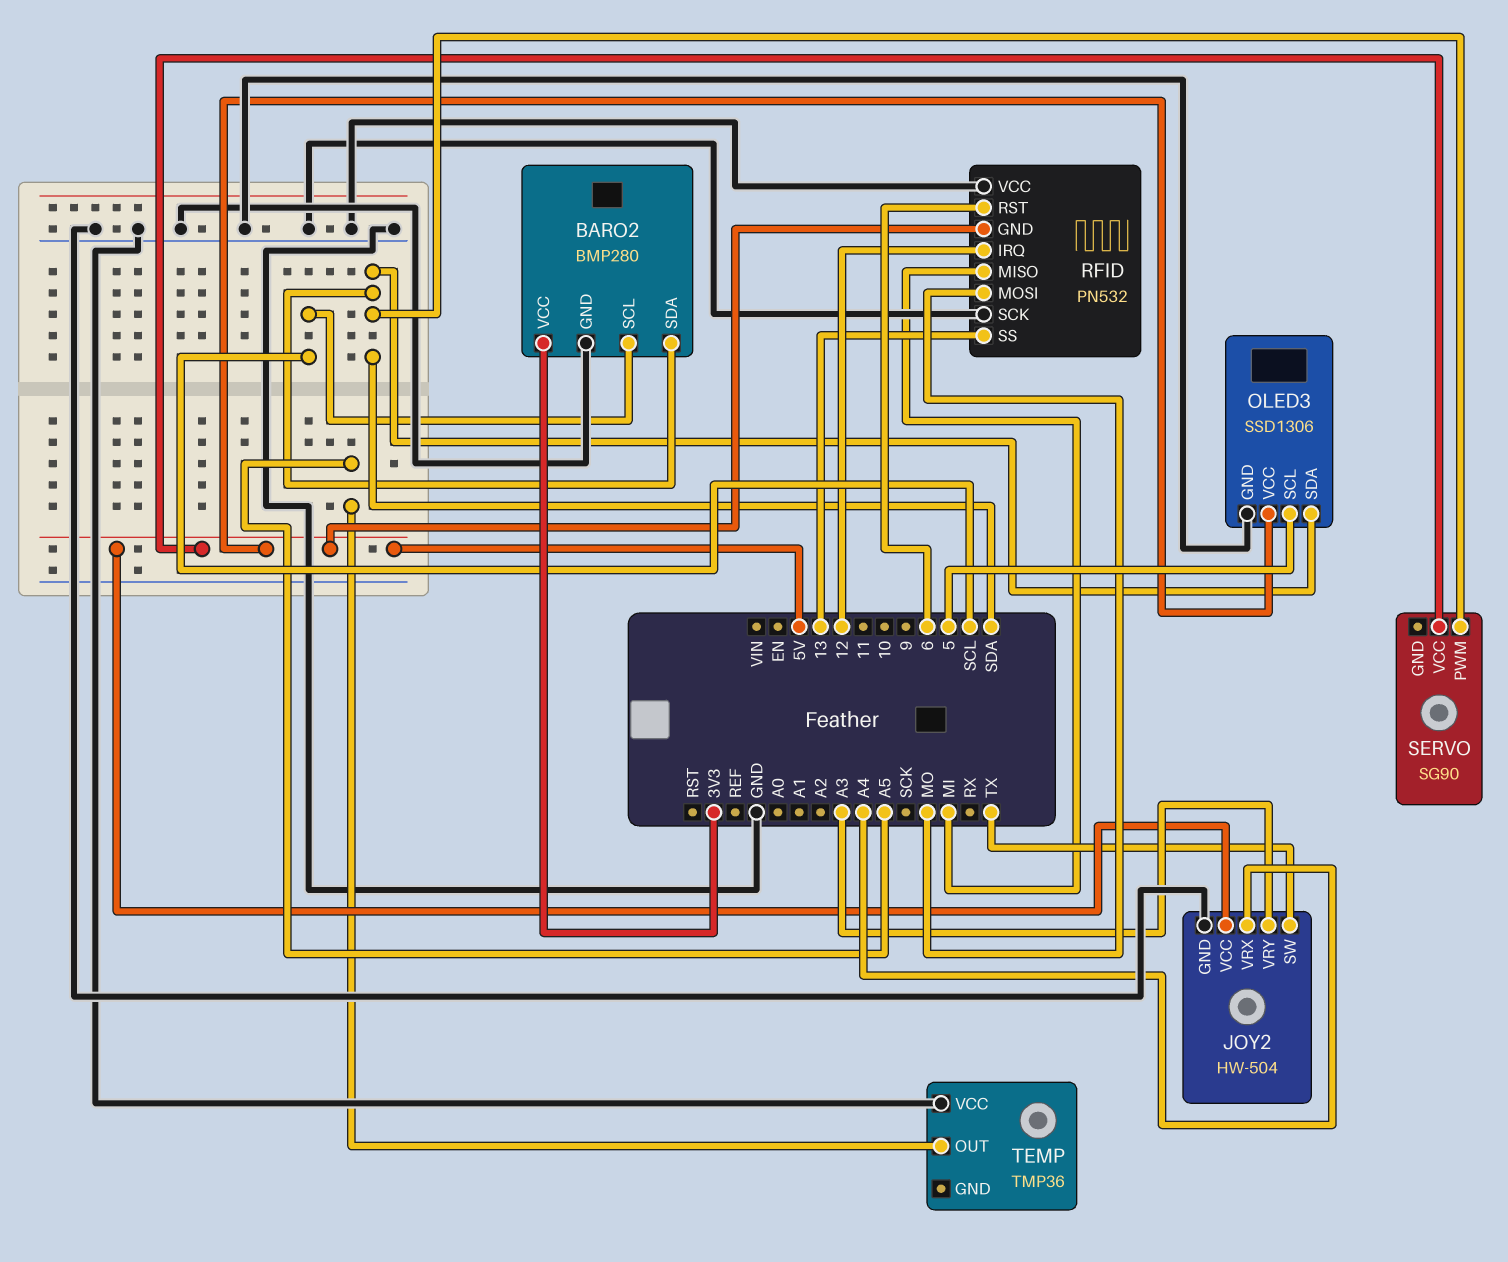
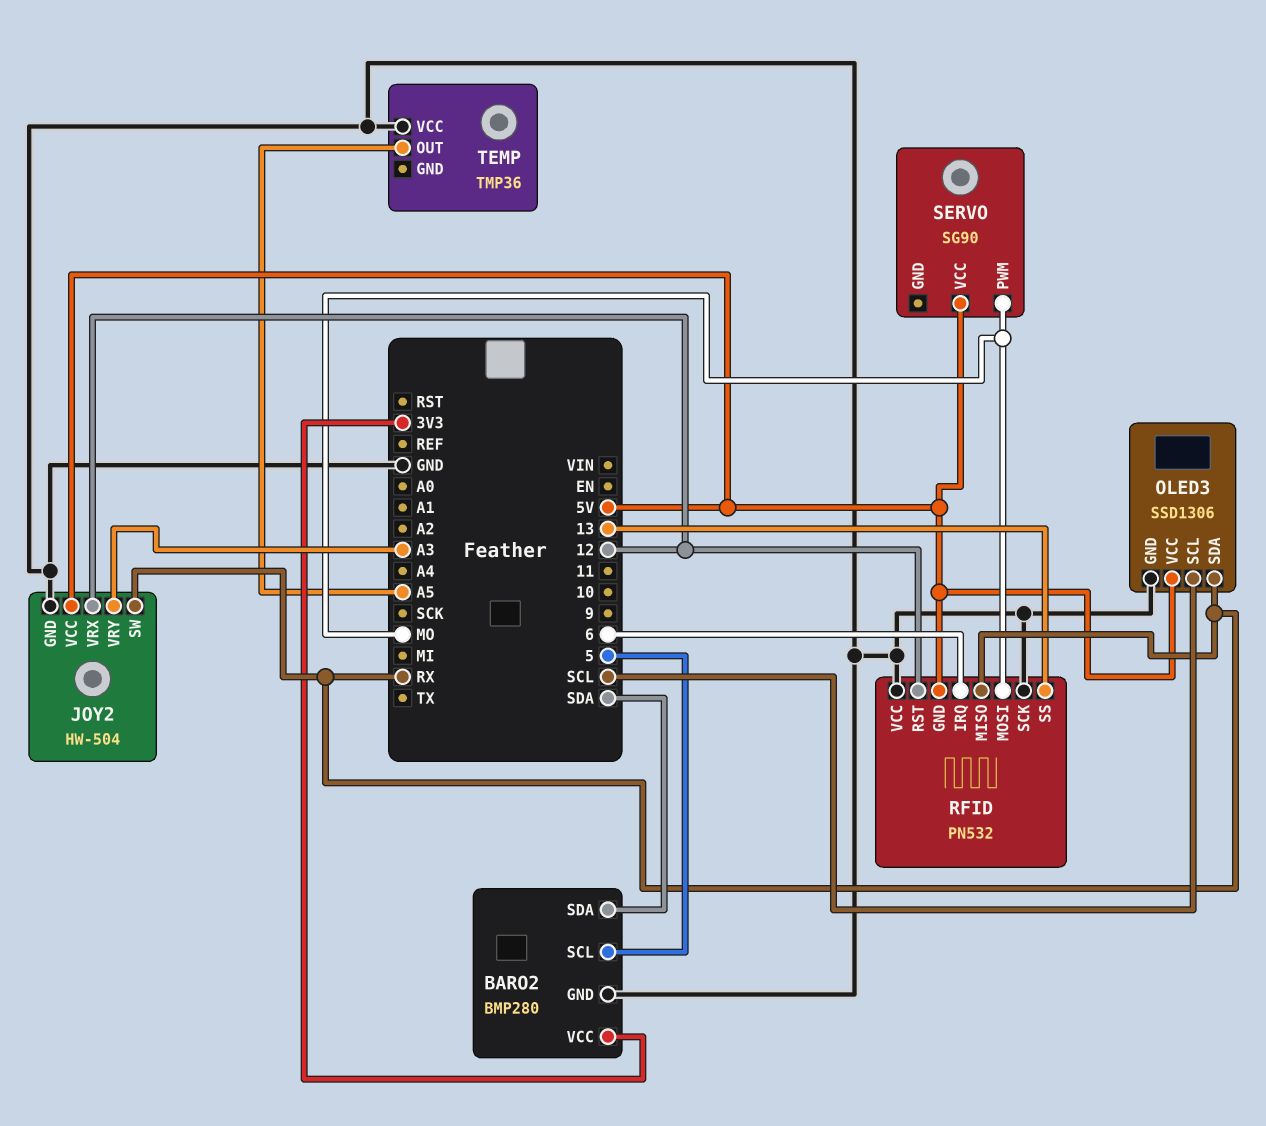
BARO2 pin SCL: SCL -> 5
JOY2 pin SW: TX -> RX
JOY2 pin VRX: A4 -> 12
OLED3 pin SCL: 5 -> SCL
OLED3 pin SDA: SDA -> RX
RFID pin IRQ: 12 -> 6
RFID pin MISO: MI -> RX
RFID pin RST: 6 -> 12
SERVO pin PWM: SDA -> MO

